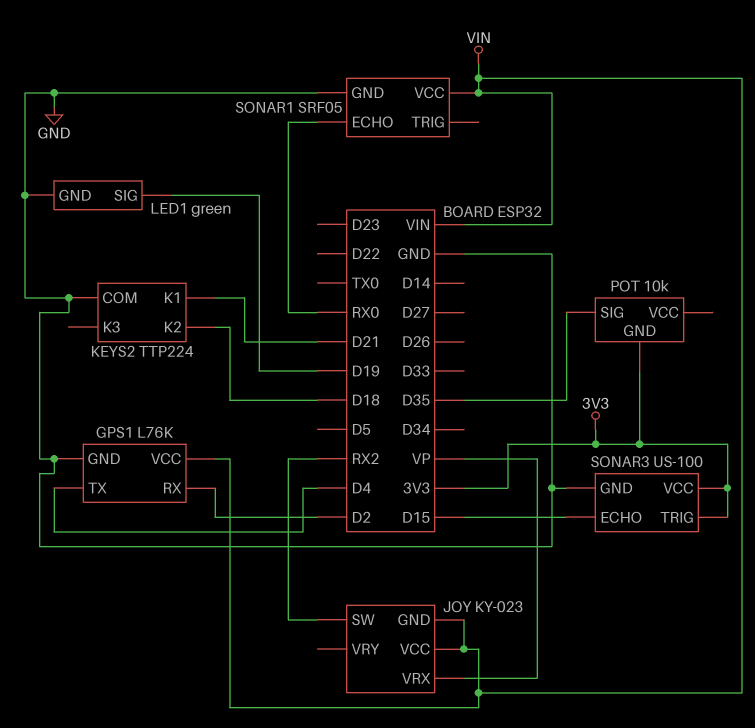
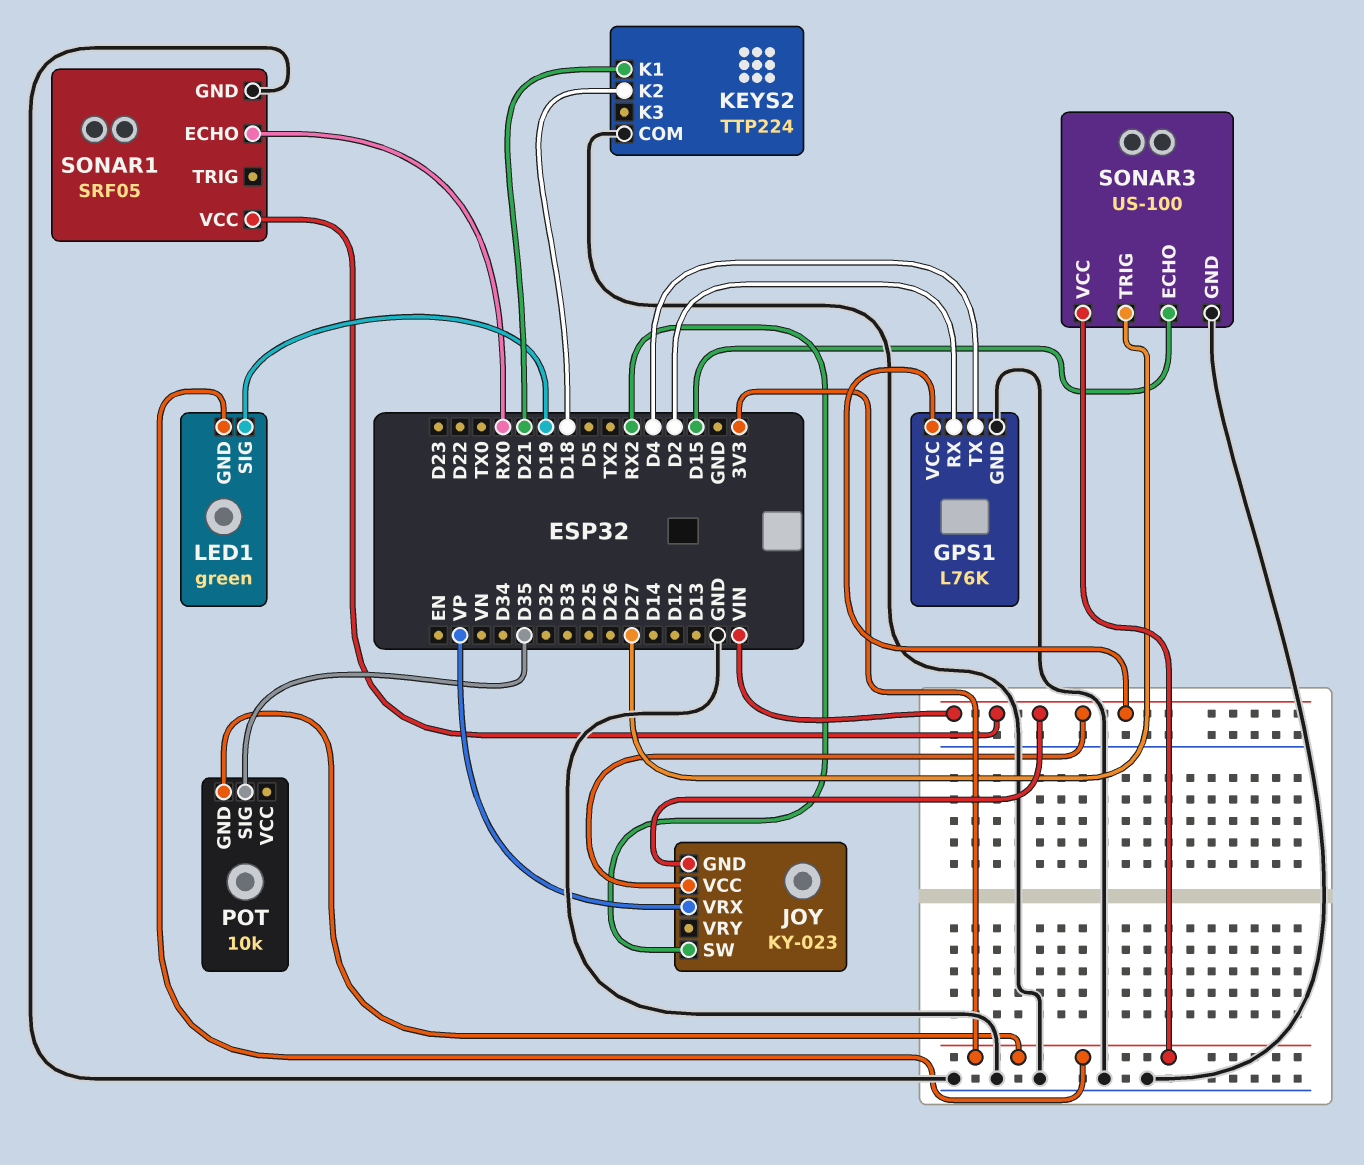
LED1 pin GND: GND -> 3V3
SONAR3 pin TRIG: 3V3 -> D27

